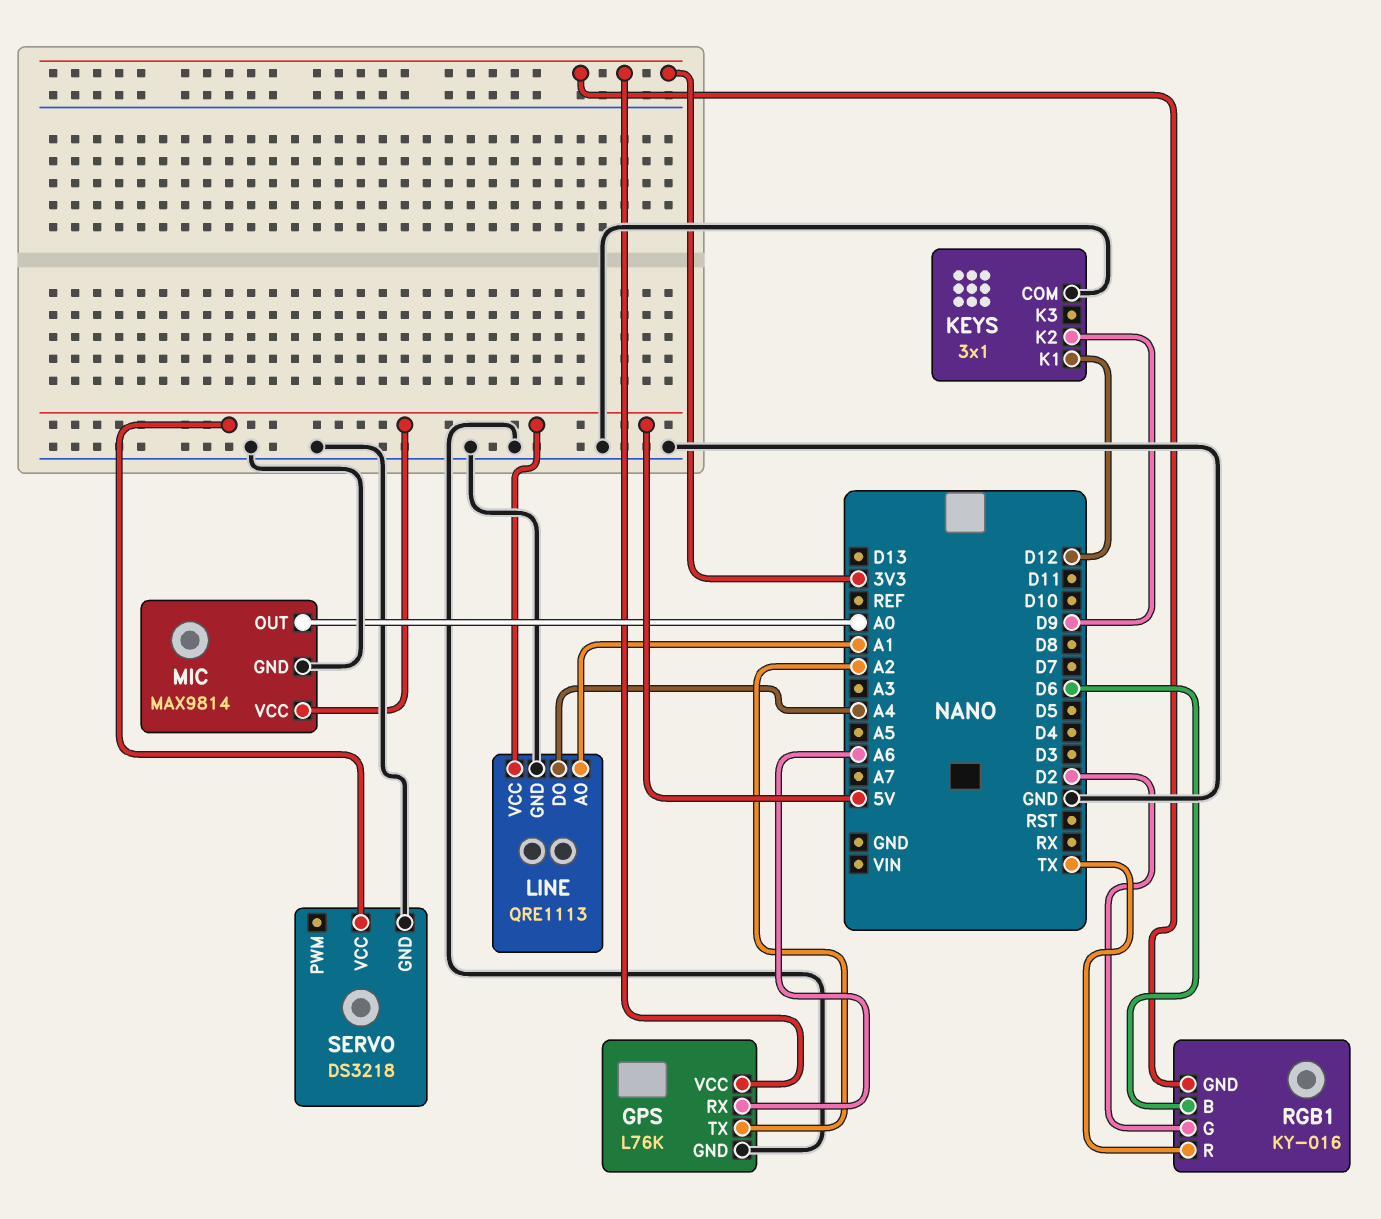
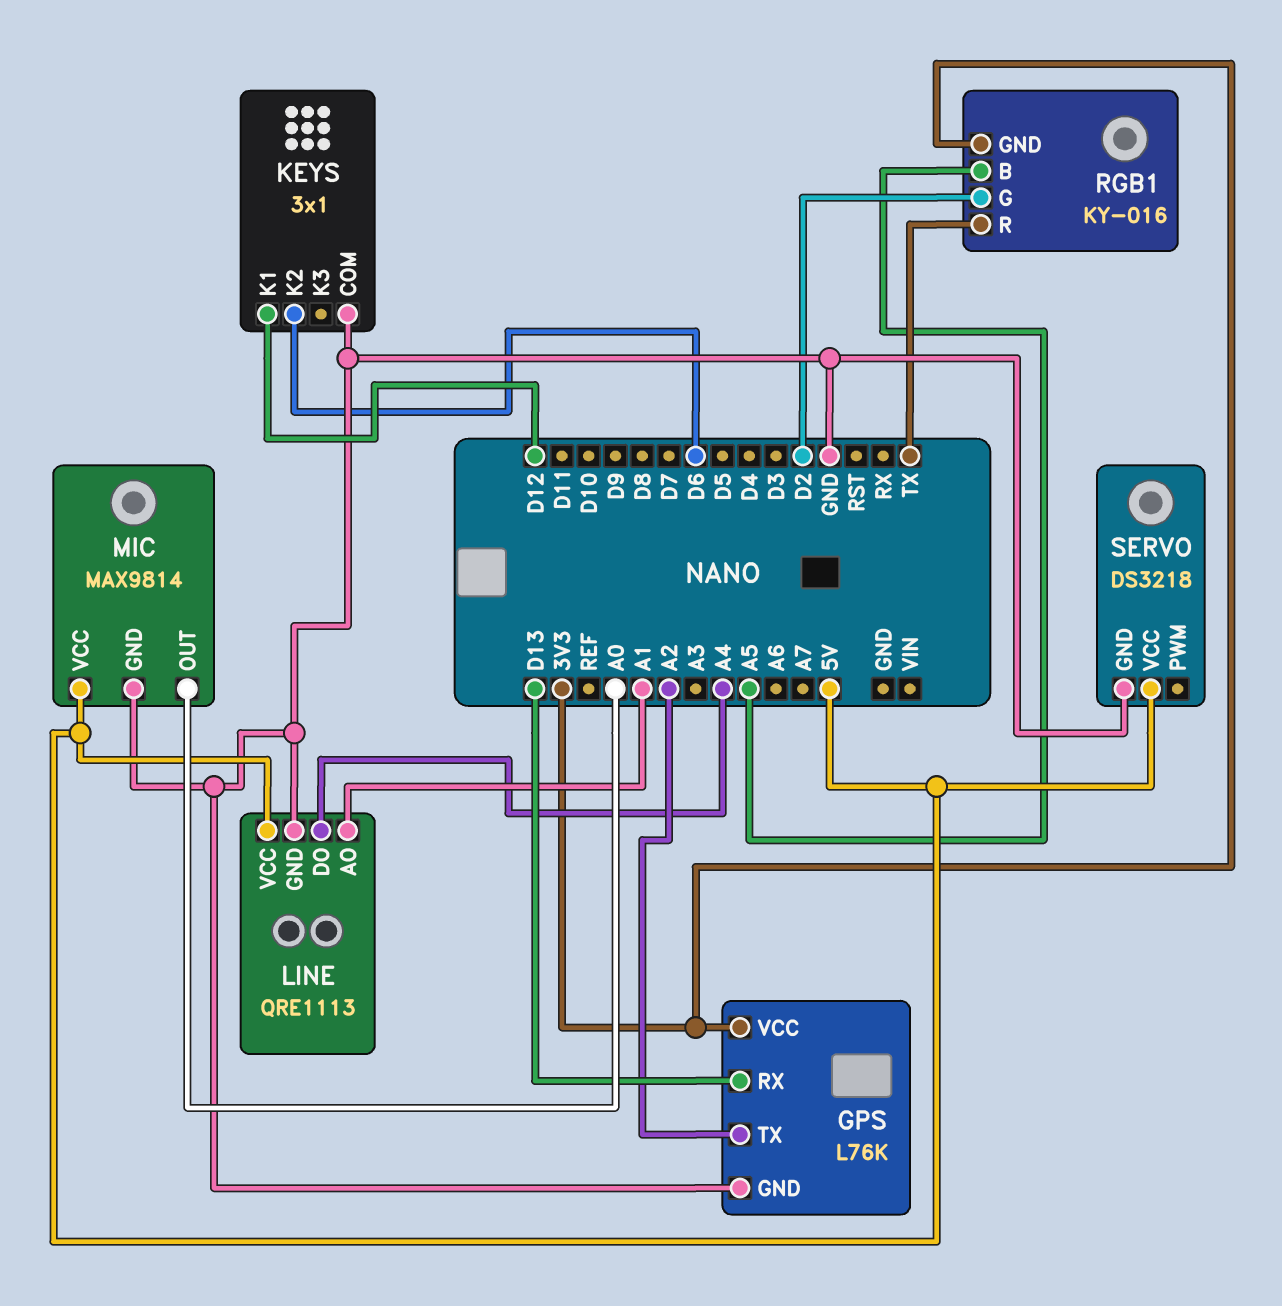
GPS pin RX: A6 -> D13
KEYS pin K2: D9 -> D6
RGB1 pin B: D6 -> A5

